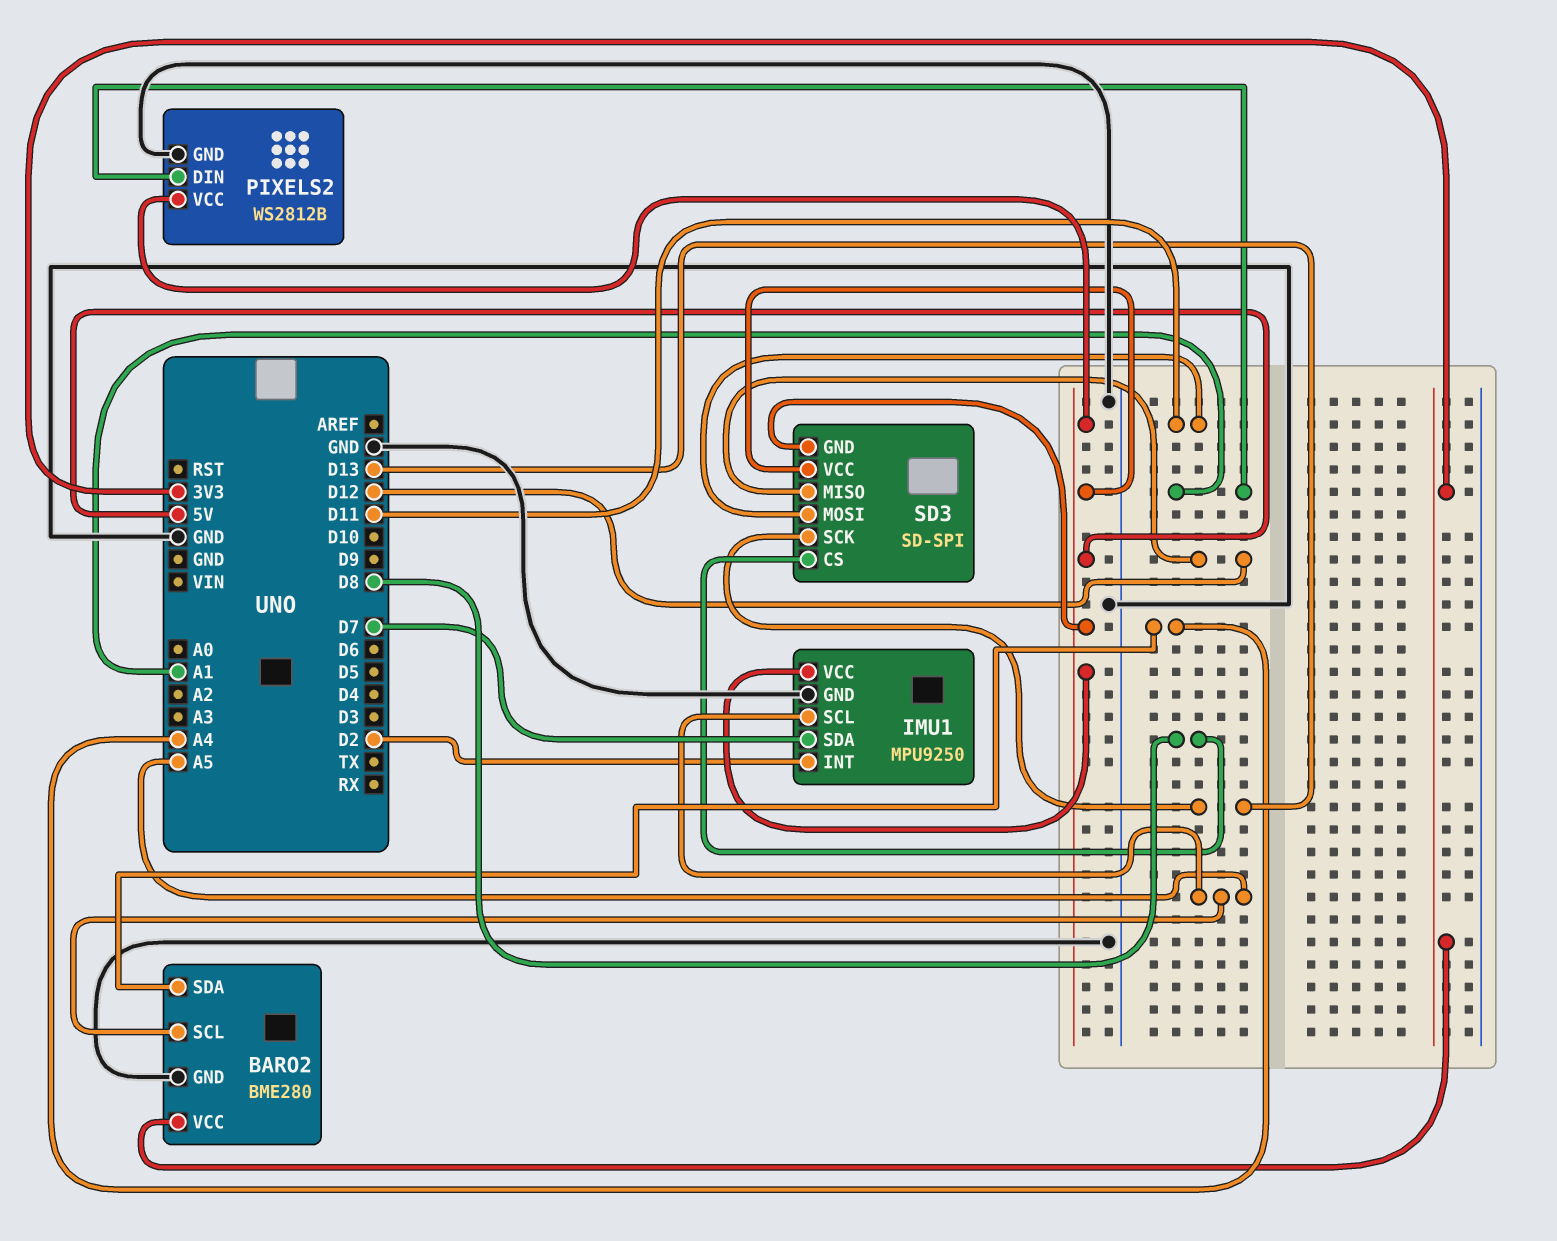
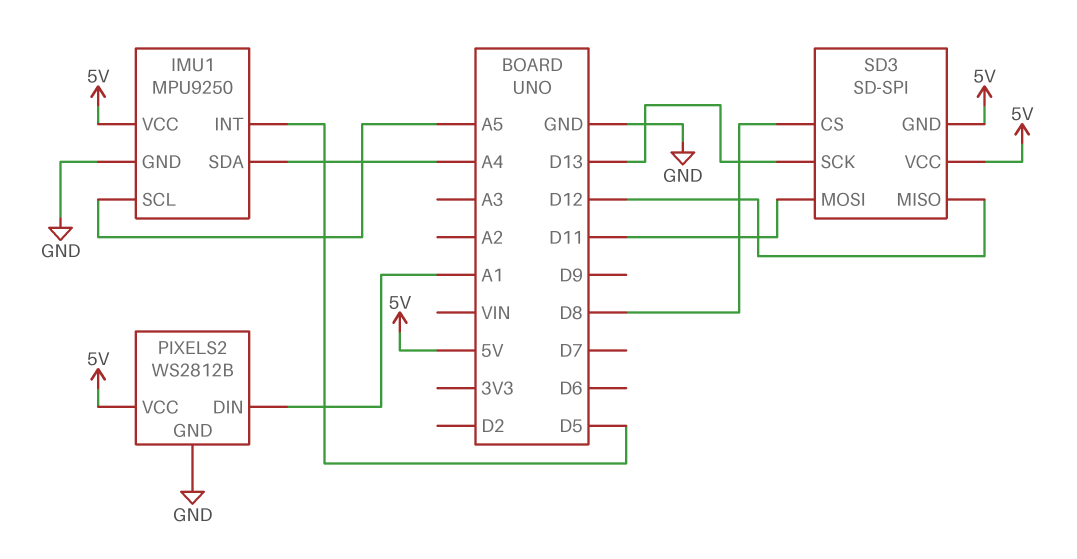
BARO2: BME280 -> none
BARO2 pin GND: GND -> none
BARO2 pin SCL: A5 -> none
BARO2 pin SDA: A4 -> none
BARO2 pin VCC: 3V3 -> none
IMU1 pin INT: D2 -> D5
IMU1 pin SDA: D7 -> A4

